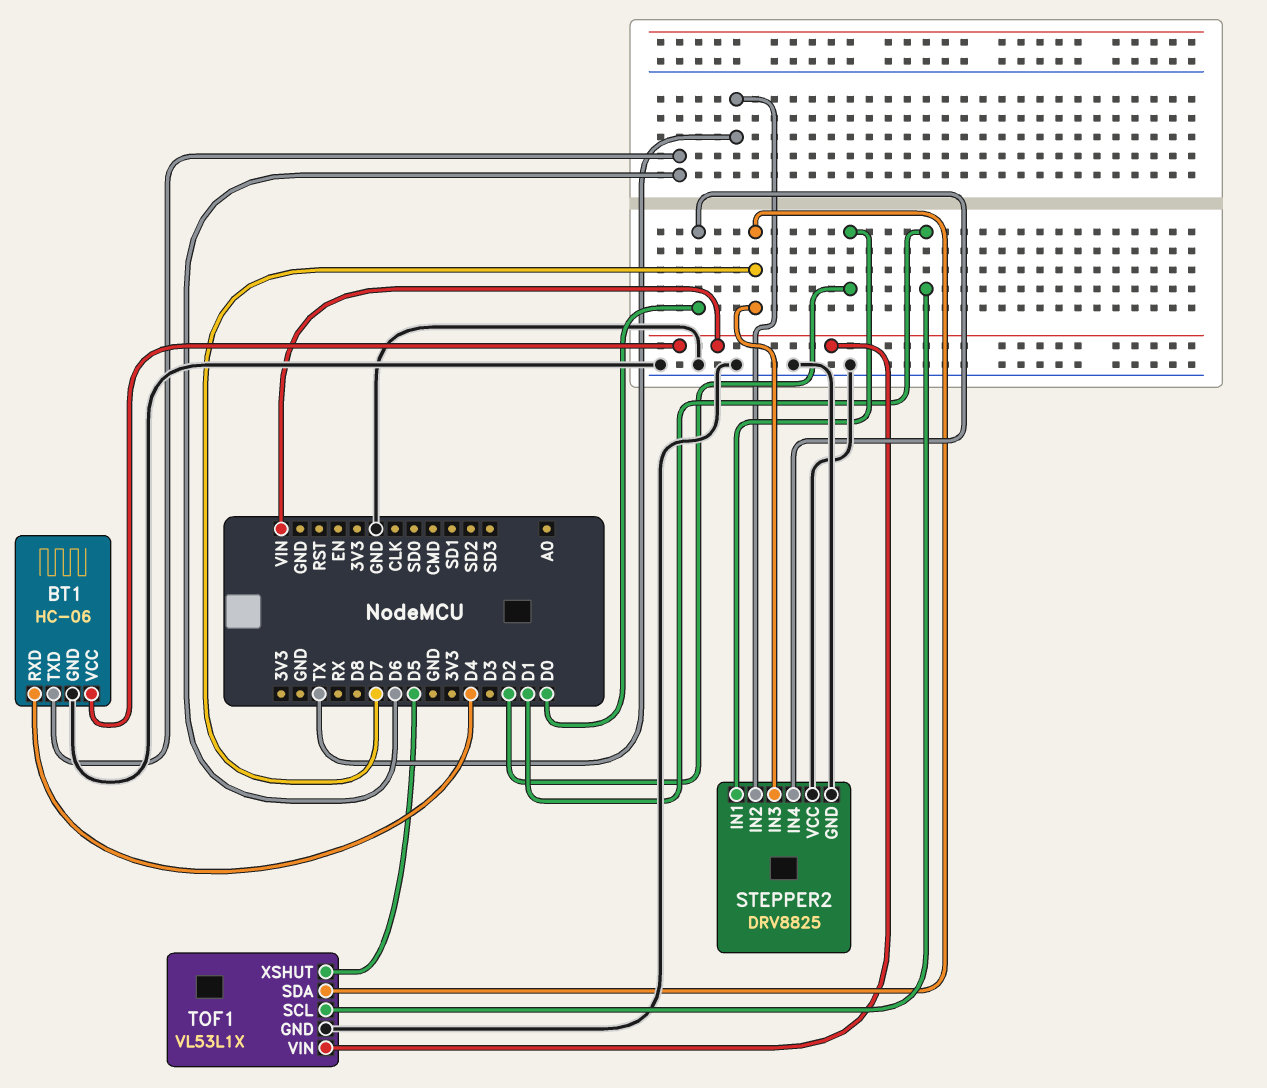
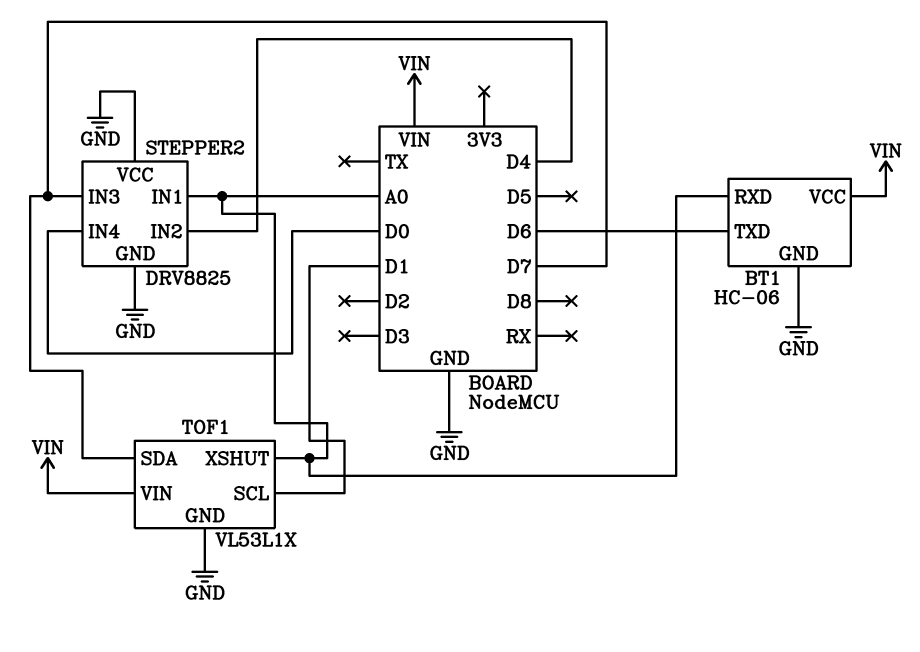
BT1 pin RXD: D4 -> A0
STEPPER2 pin IN1: D2 -> A0
STEPPER2 pin IN2: TX -> D4
TOF1 pin XSHUT: D5 -> A0

